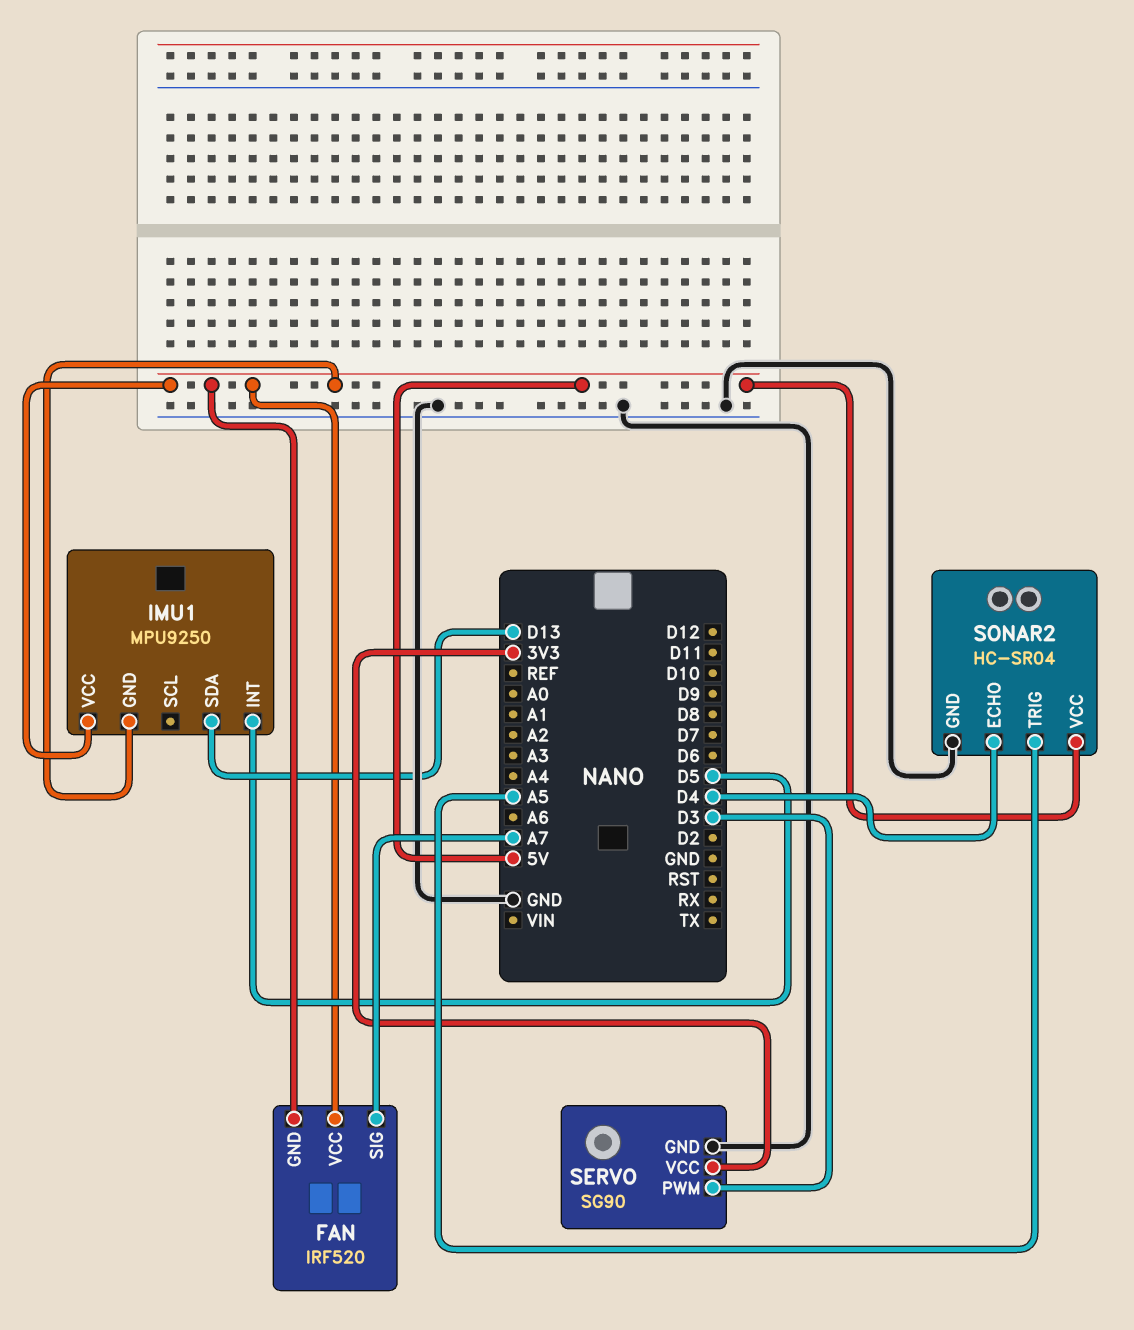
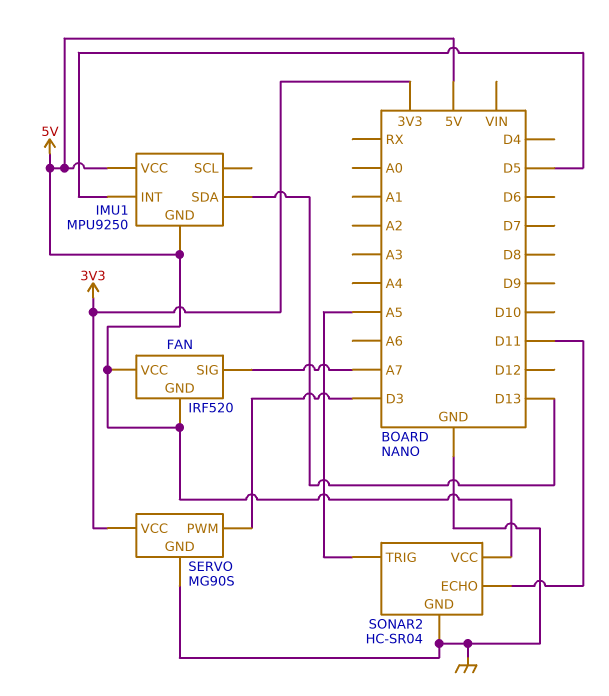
SERVO: SG90 -> MG90S
SONAR2 pin ECHO: D4 -> D11

